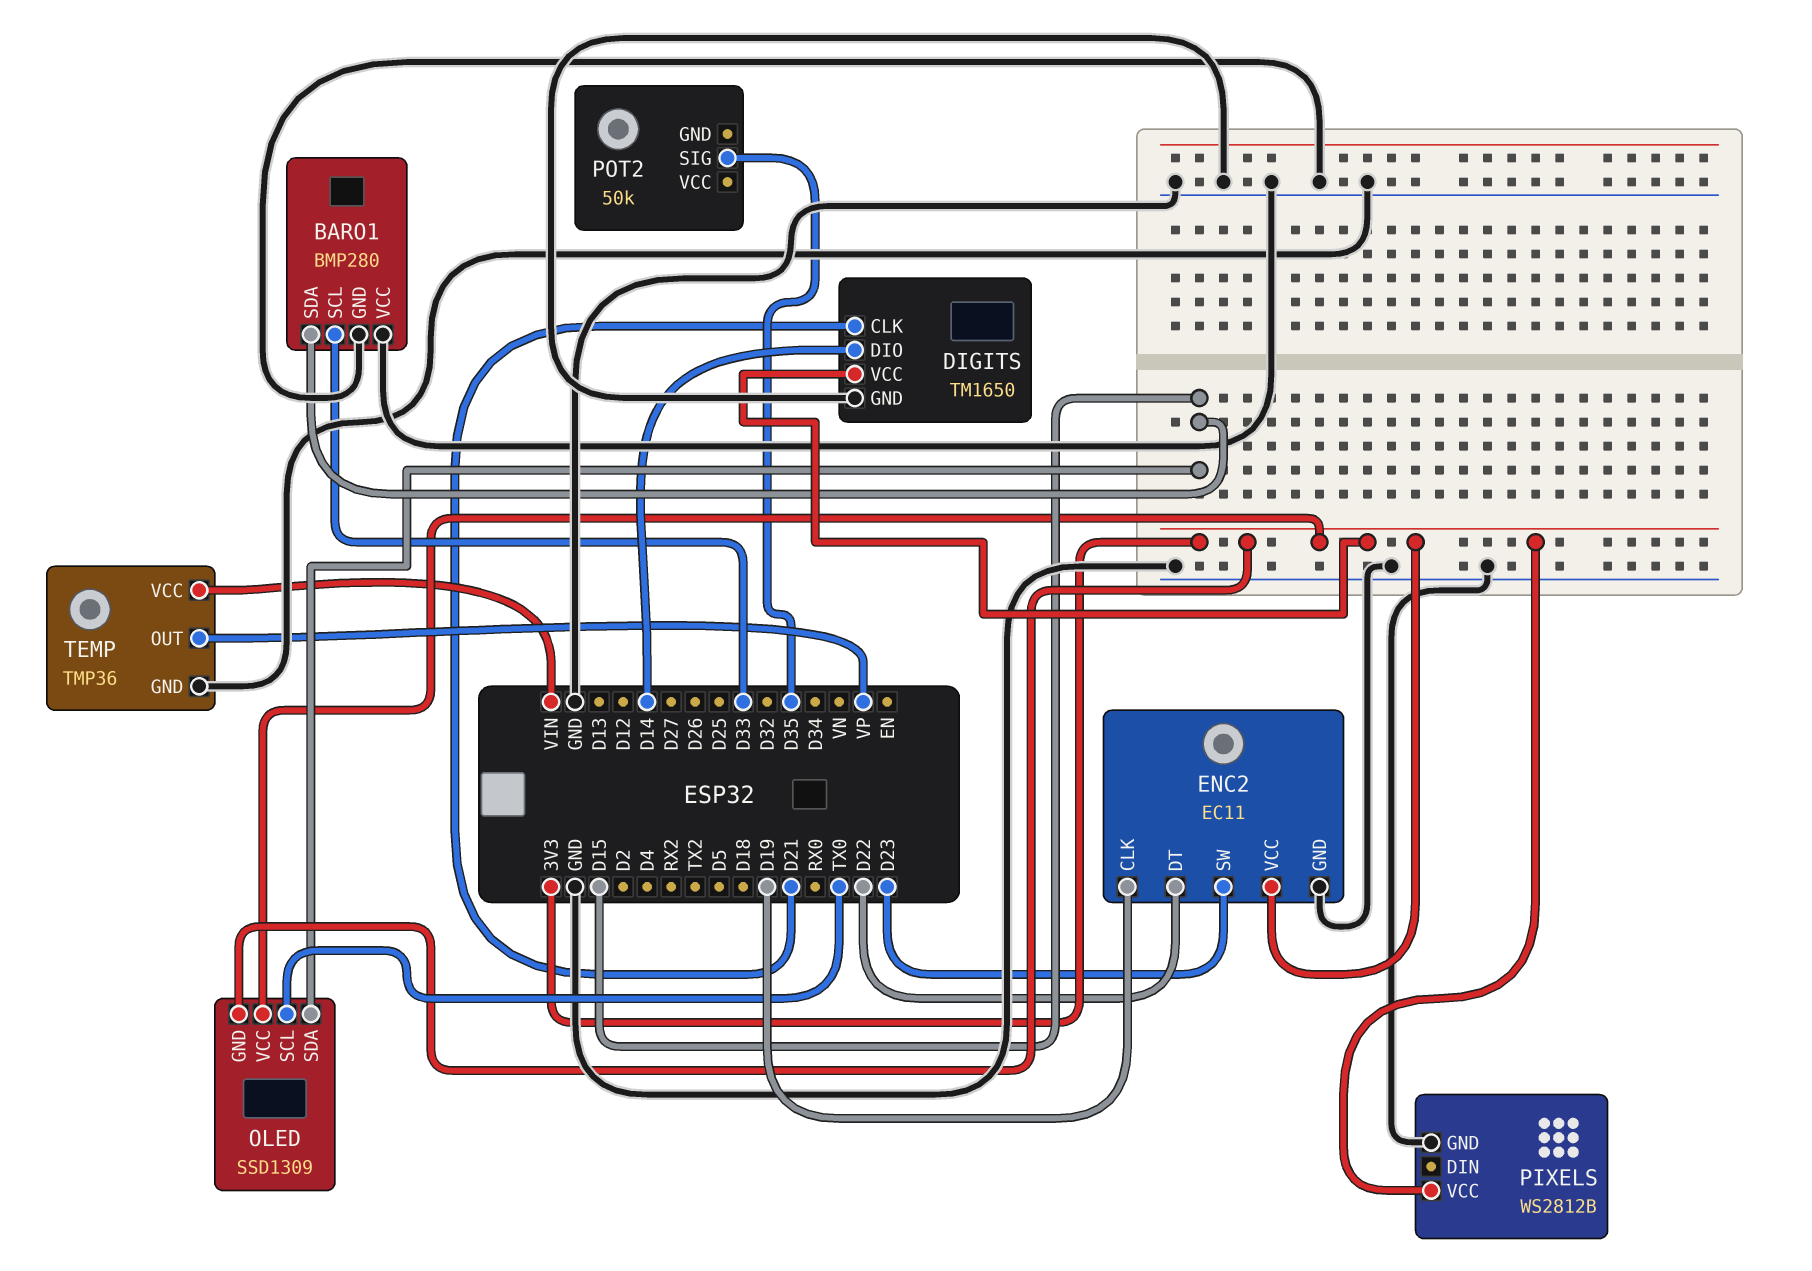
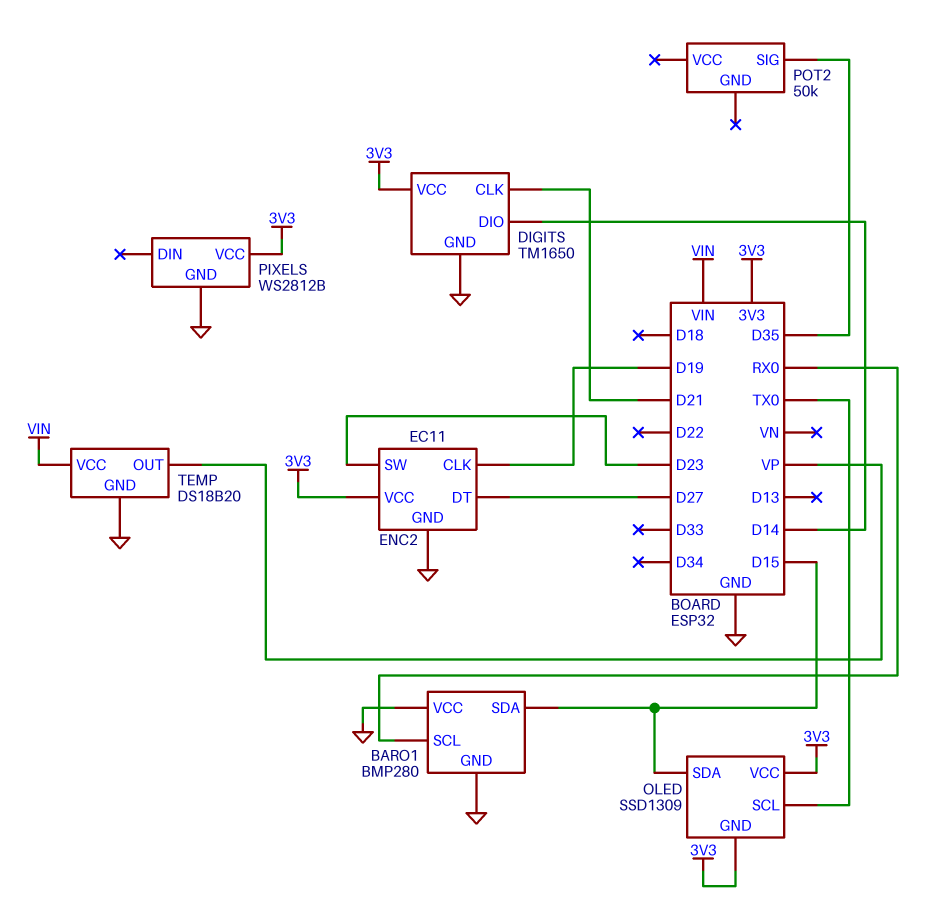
BARO1 pin SCL: D33 -> RX0
ENC2 pin DT: D22 -> D27
TEMP: TMP36 -> DS18B20

